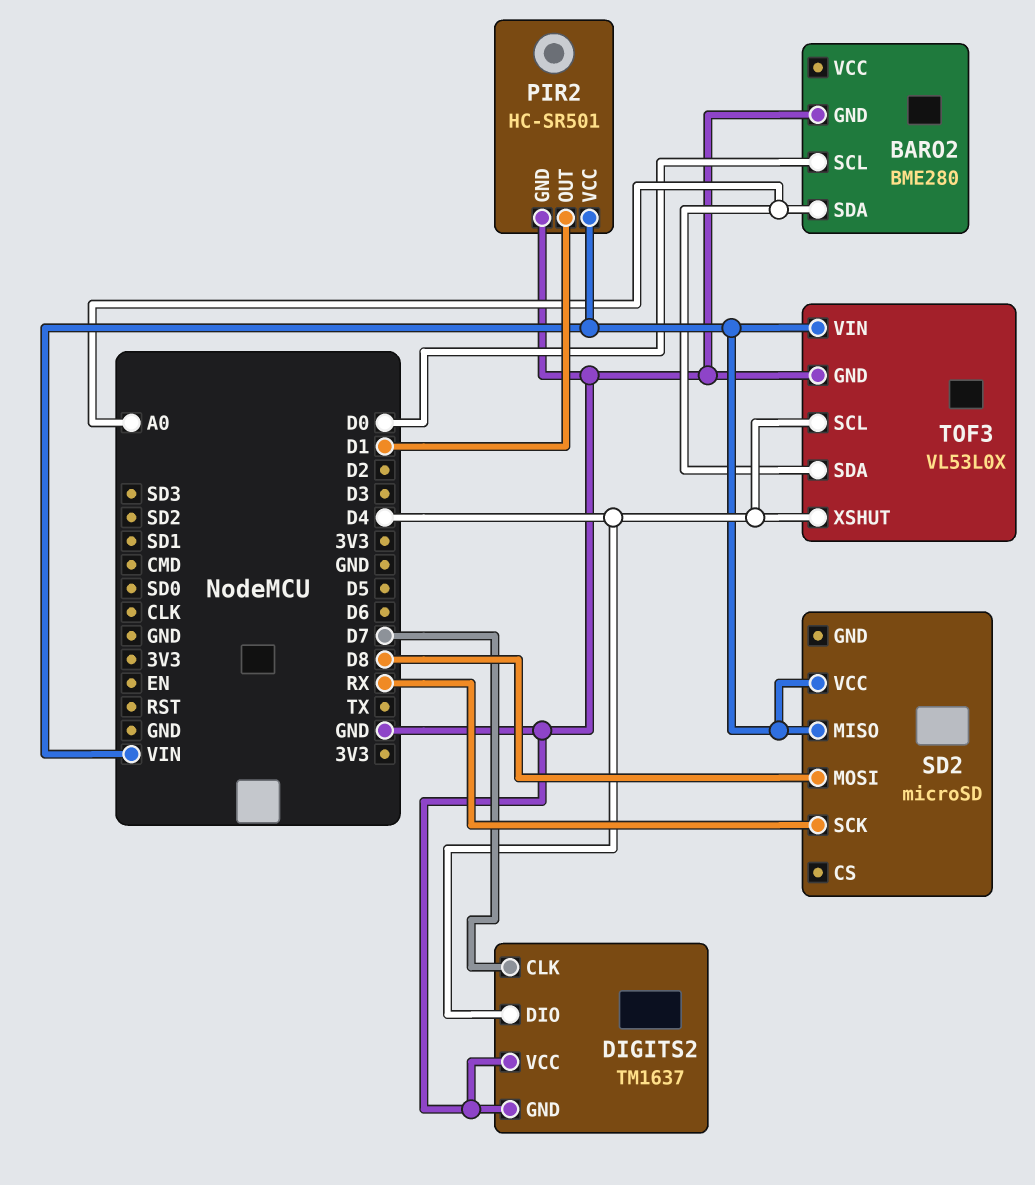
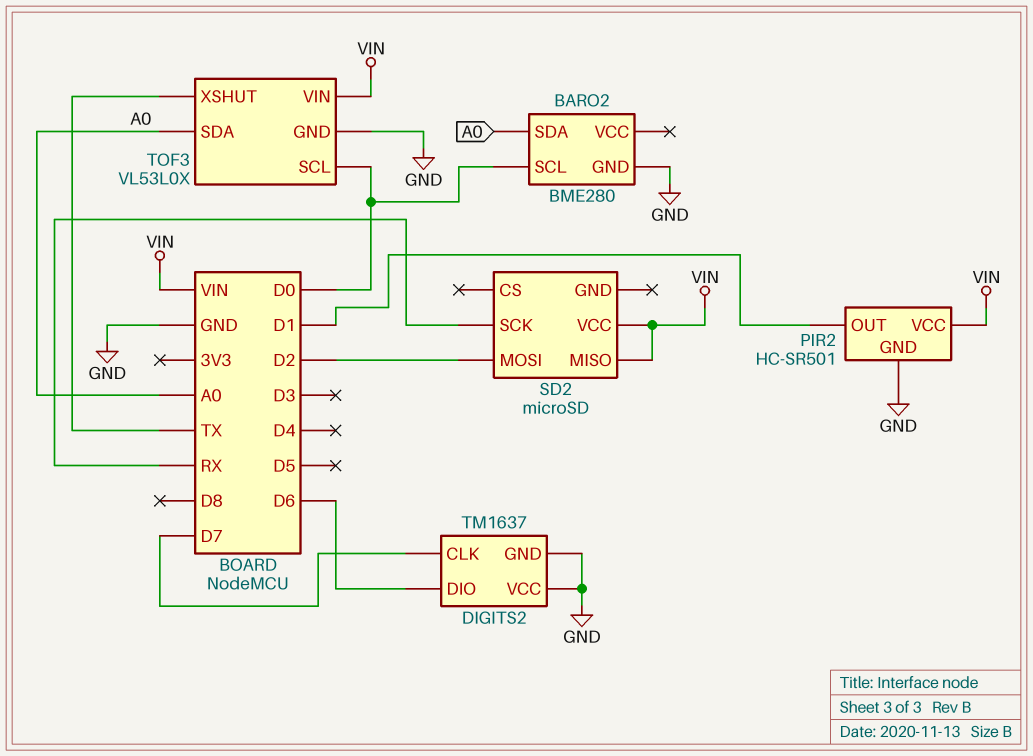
DIGITS2 pin DIO: D4 -> D6
SD2 pin MOSI: D8 -> D2
TOF3 pin SCL: D4 -> D0
TOF3 pin XSHUT: D4 -> TX

